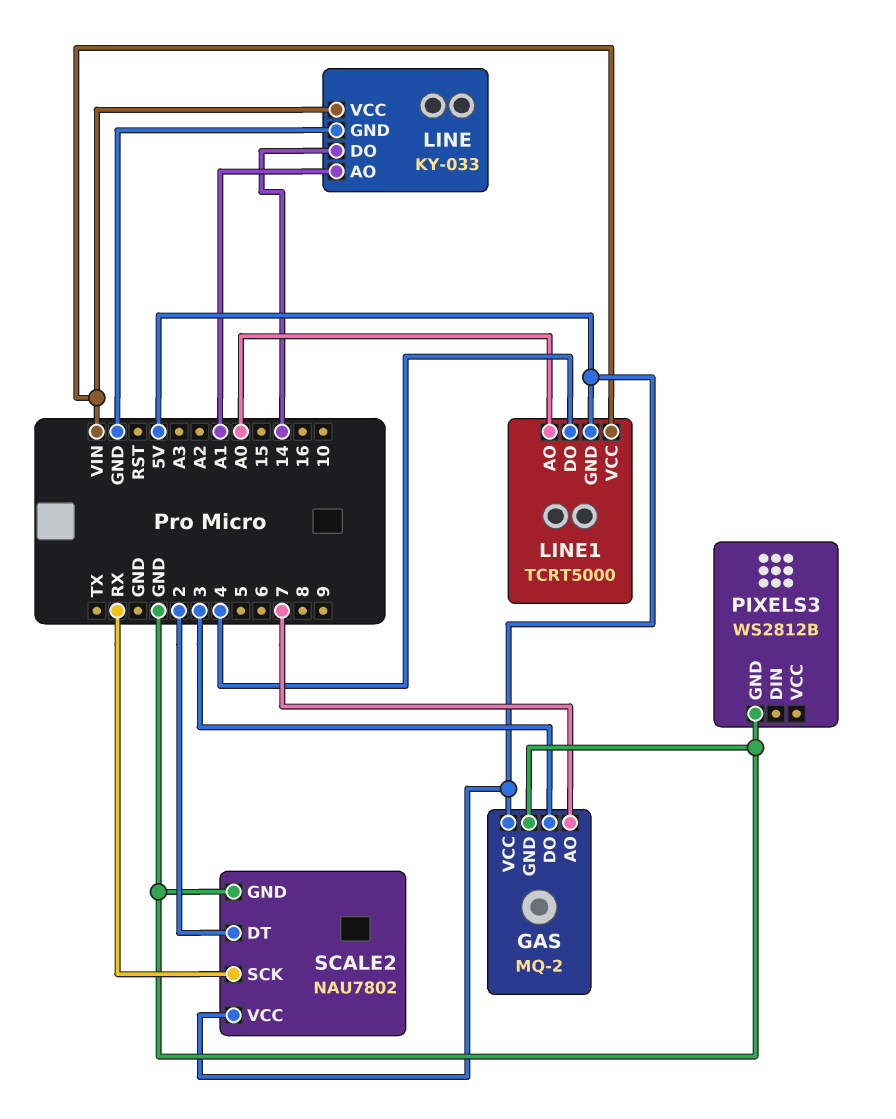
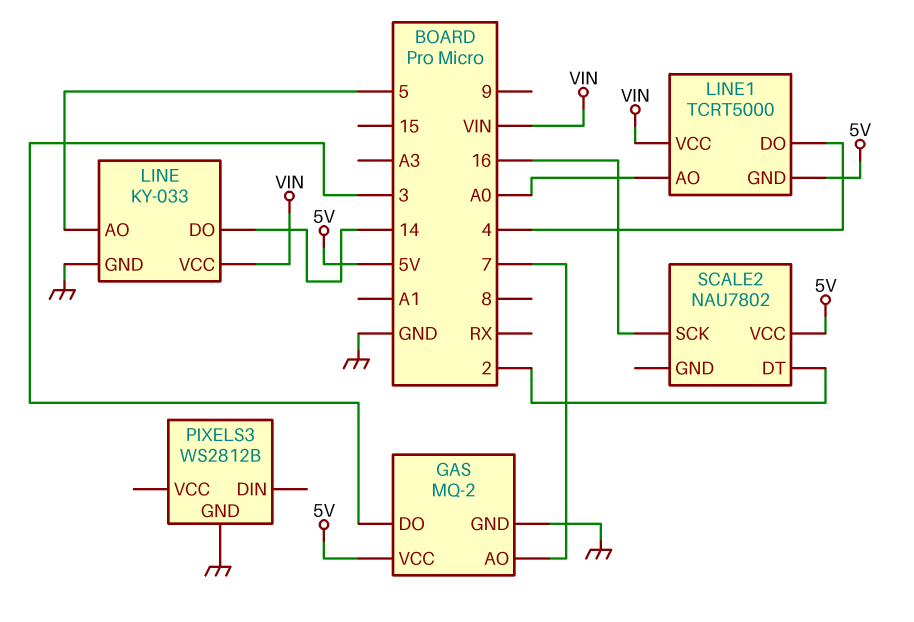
LINE pin AO: A1 -> 5
SCALE2 pin GND: GND -> none
SCALE2 pin SCK: RX -> 16

